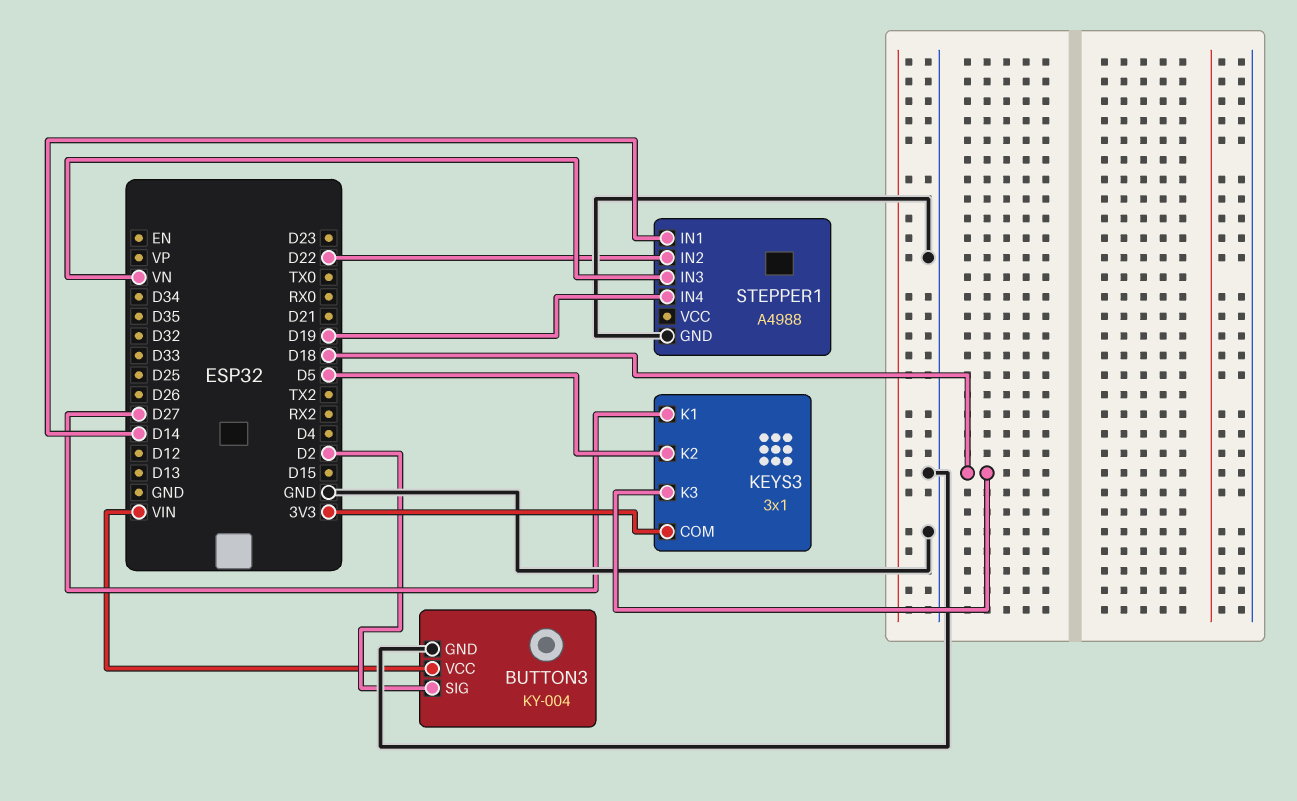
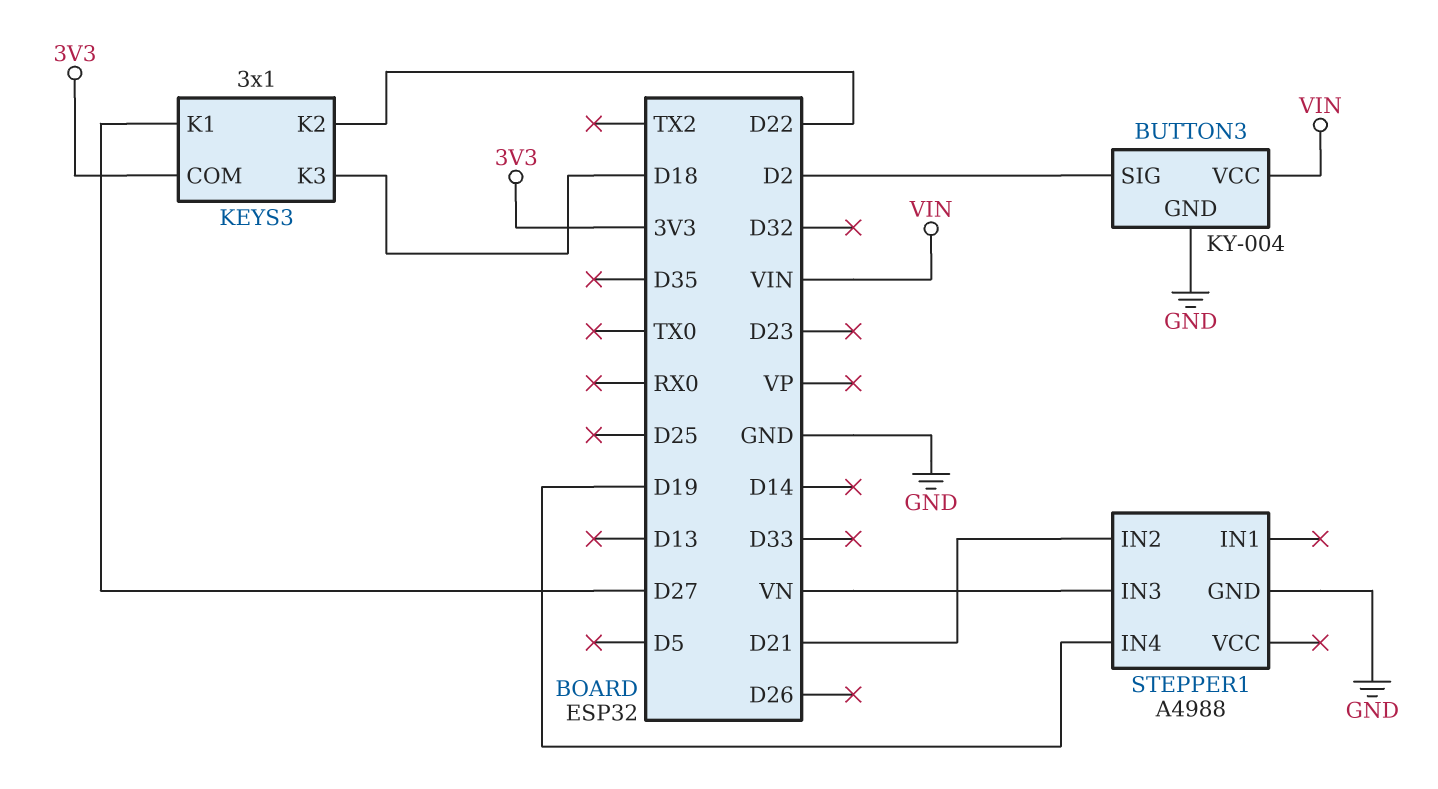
KEYS3 pin K2: D5 -> D22
STEPPER1 pin IN1: D14 -> none
STEPPER1 pin IN2: D22 -> D21

